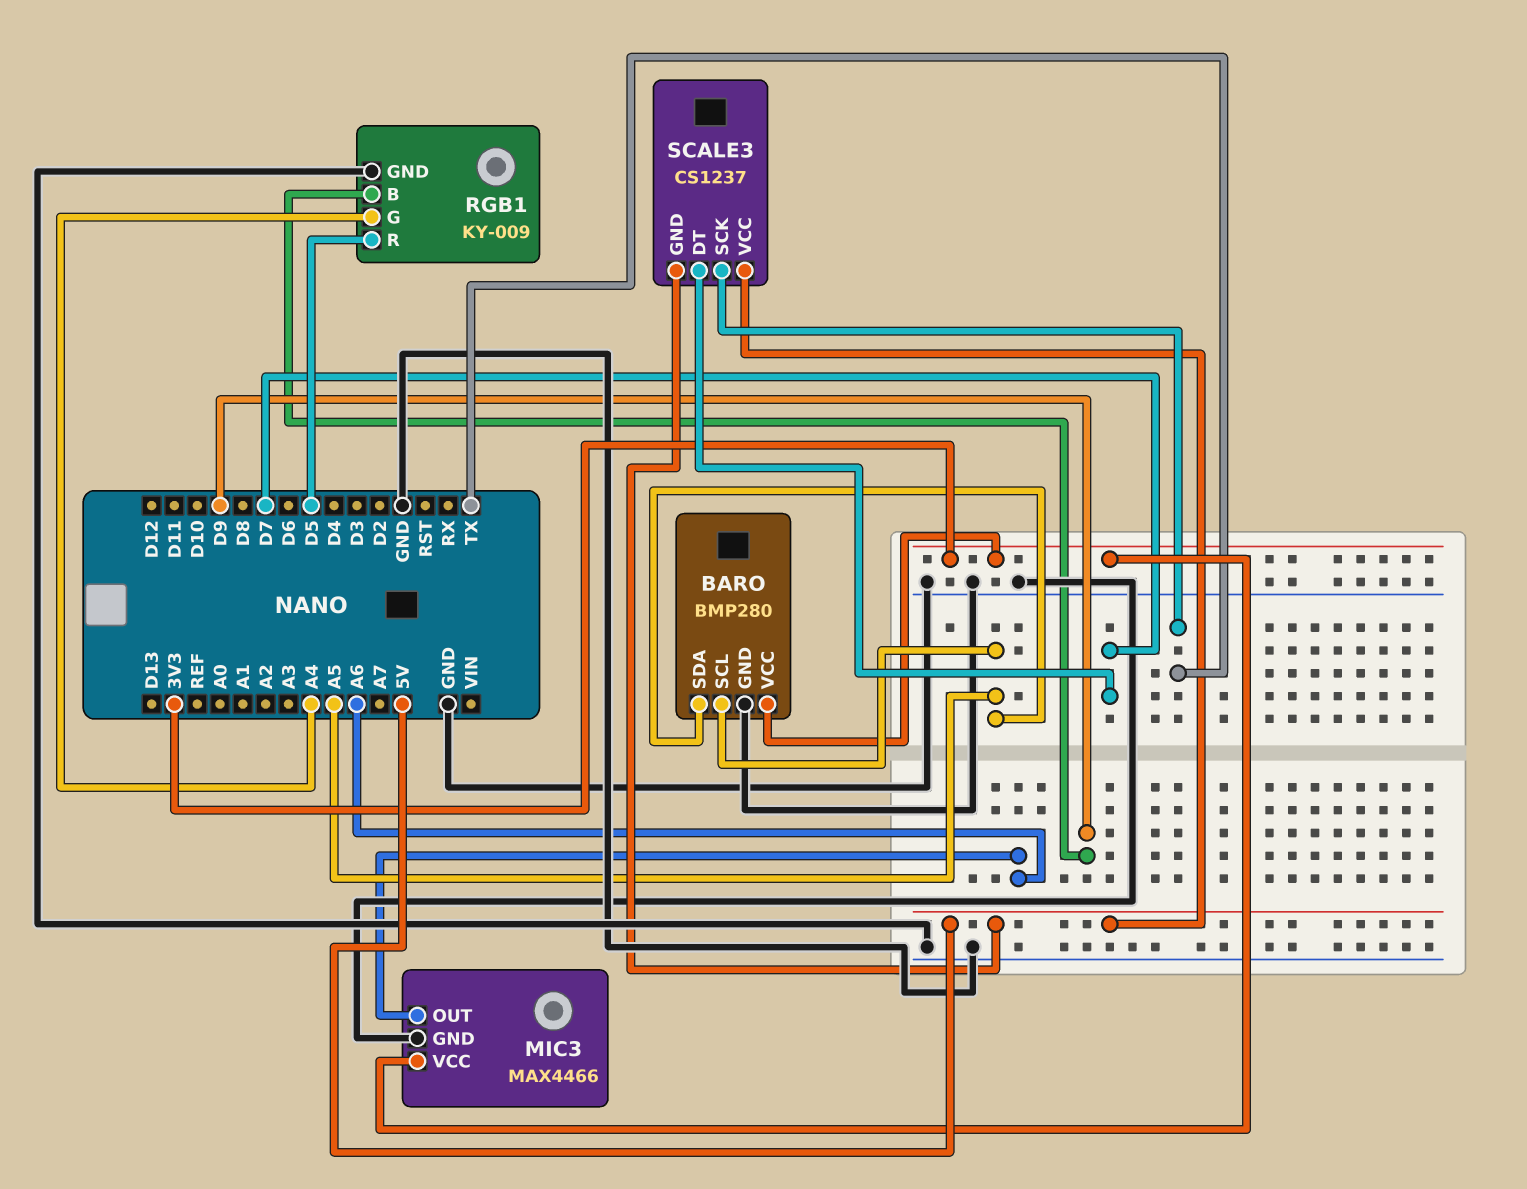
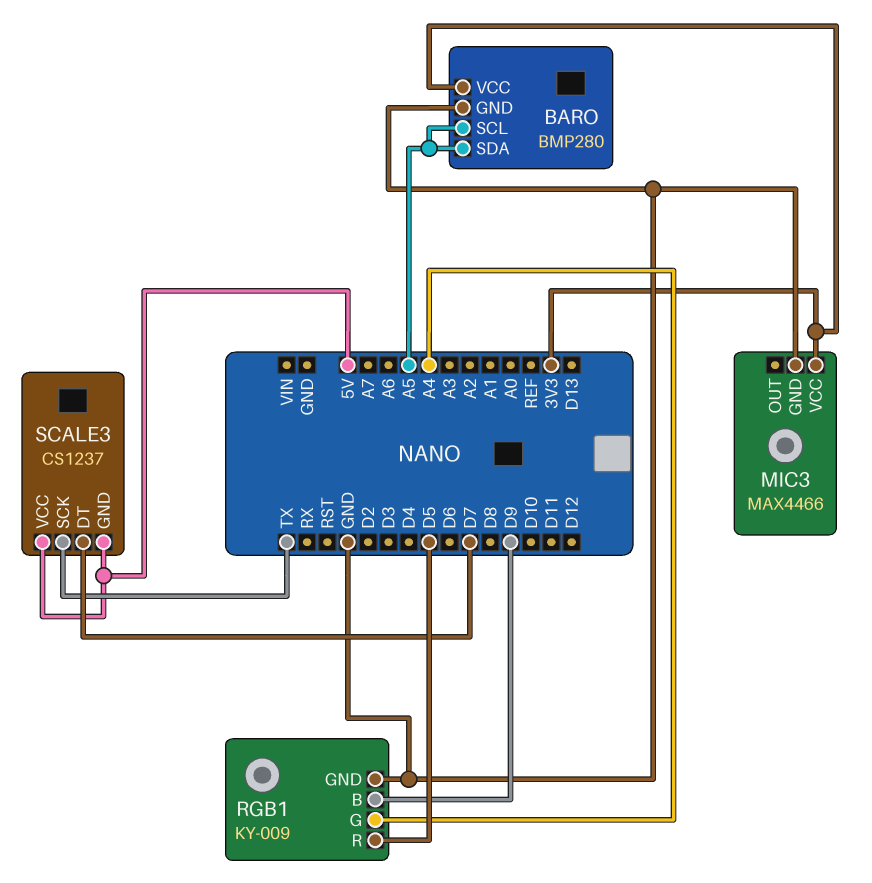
MIC3 pin OUT: A6 -> none

